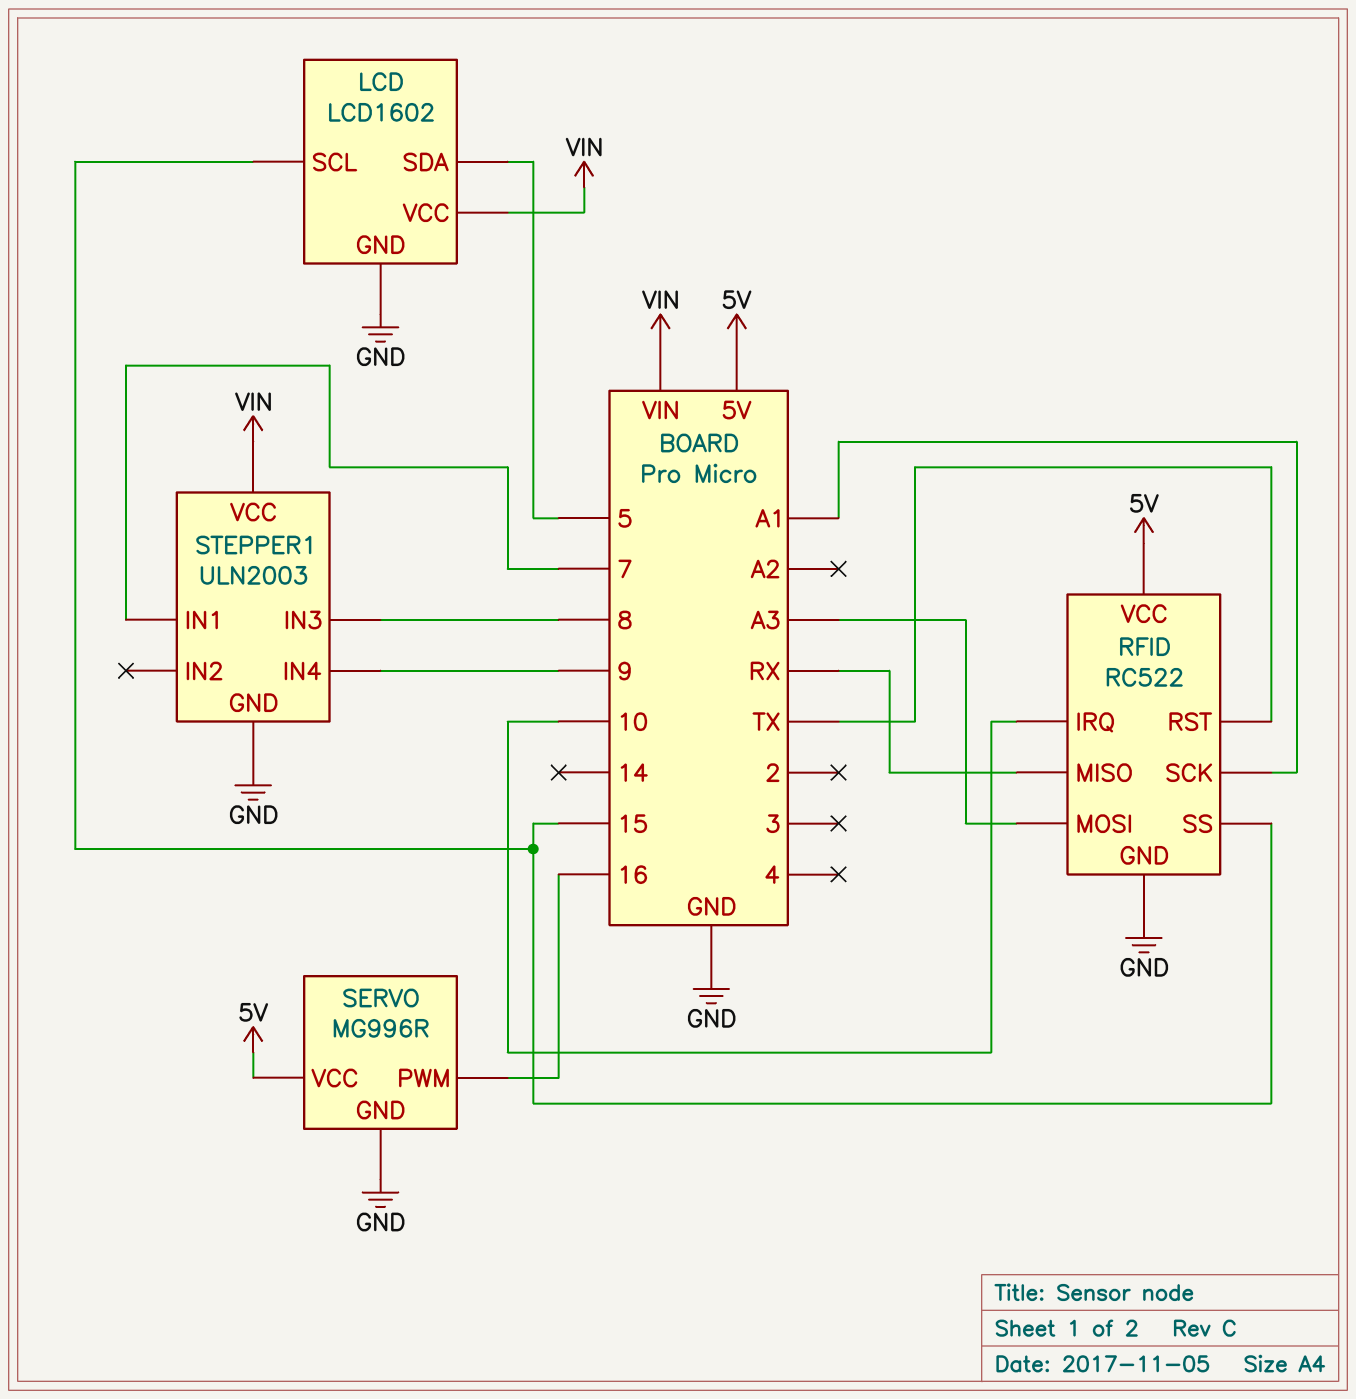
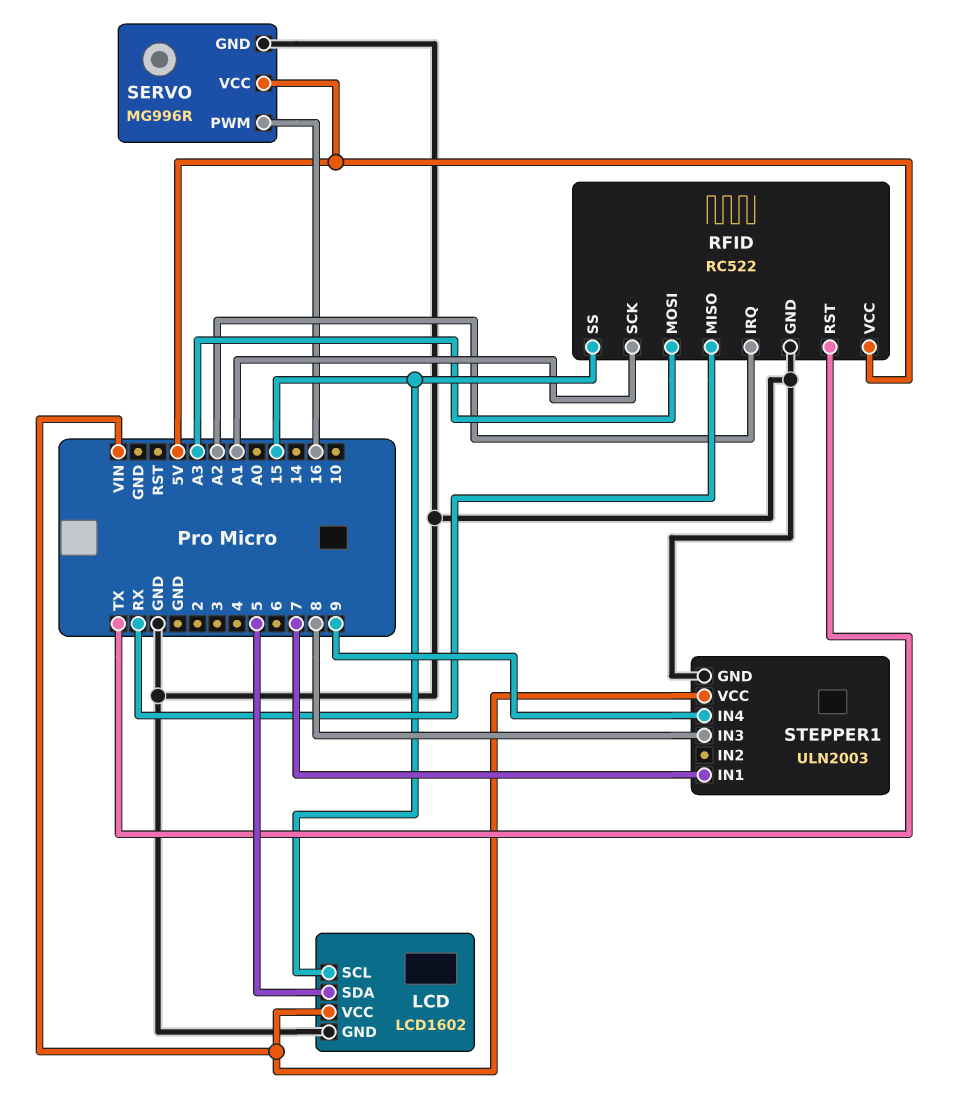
RFID pin IRQ: 10 -> A2

